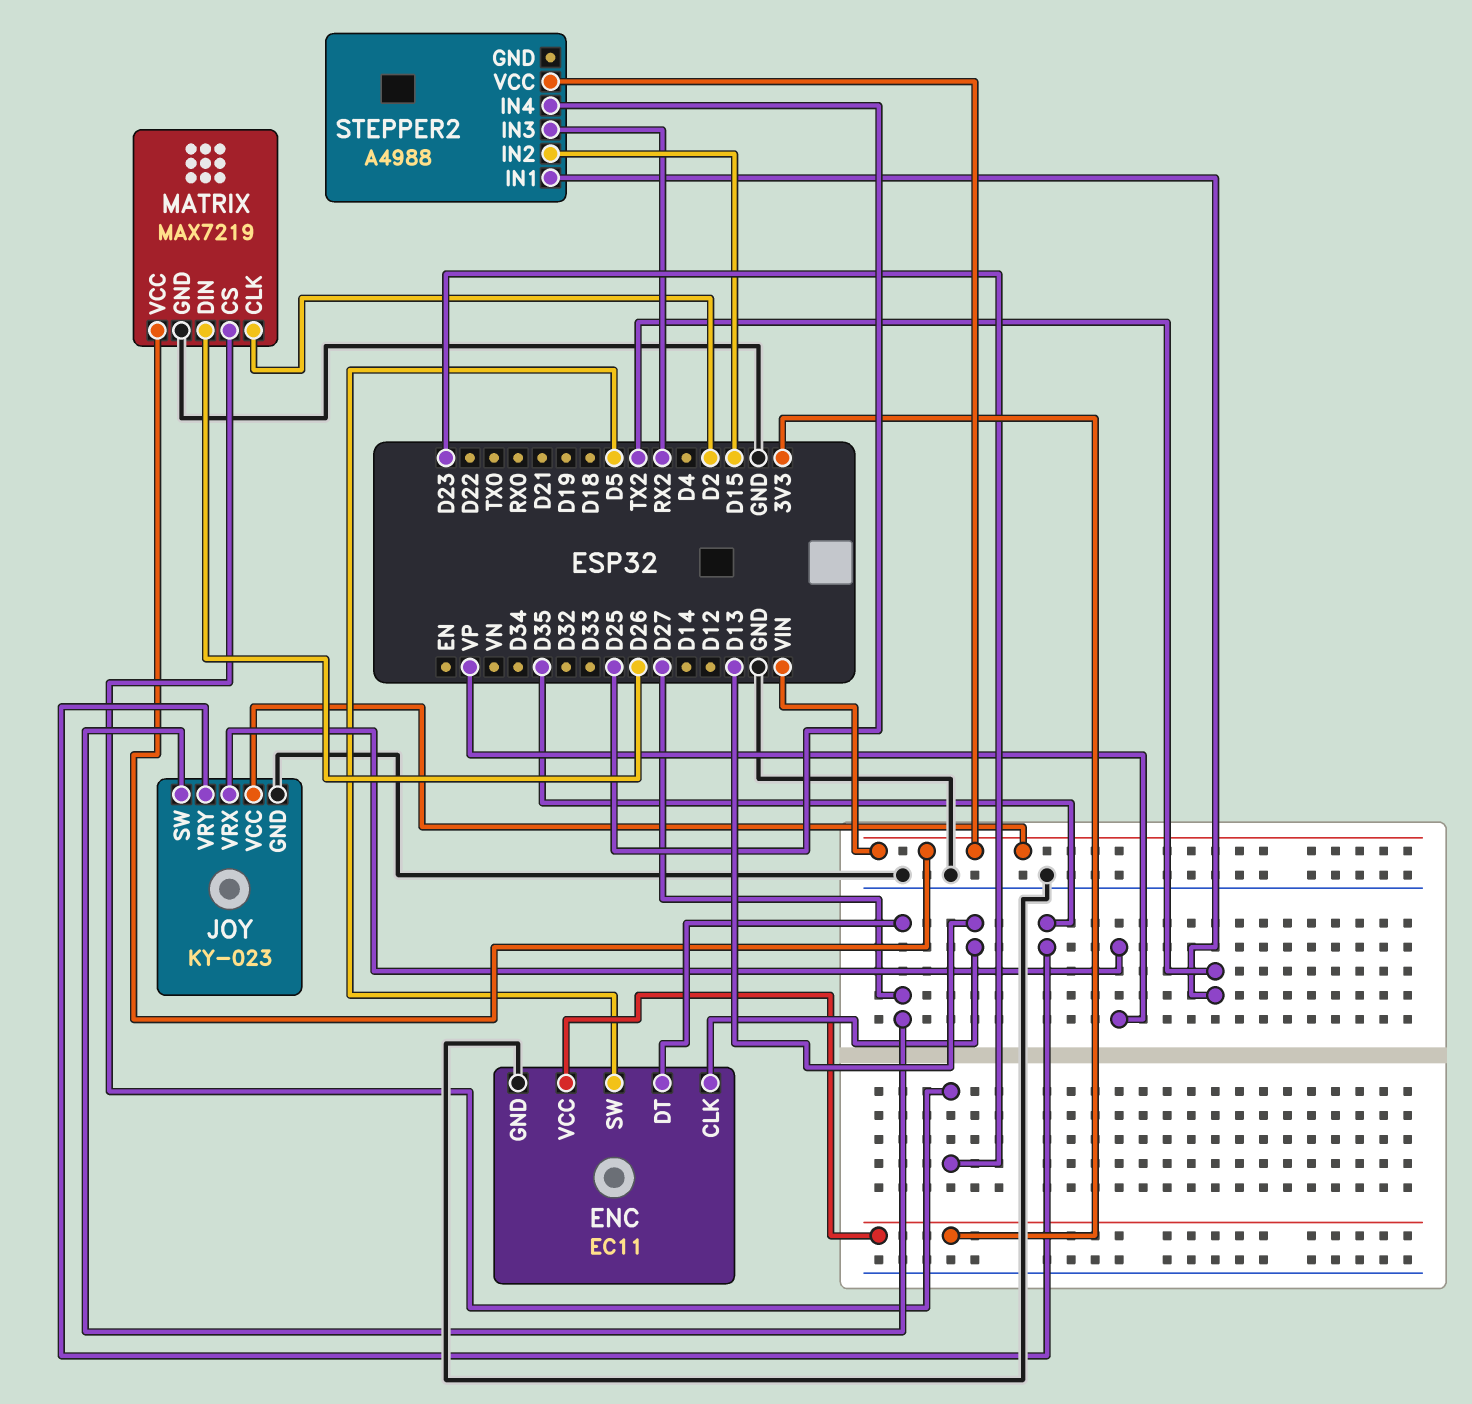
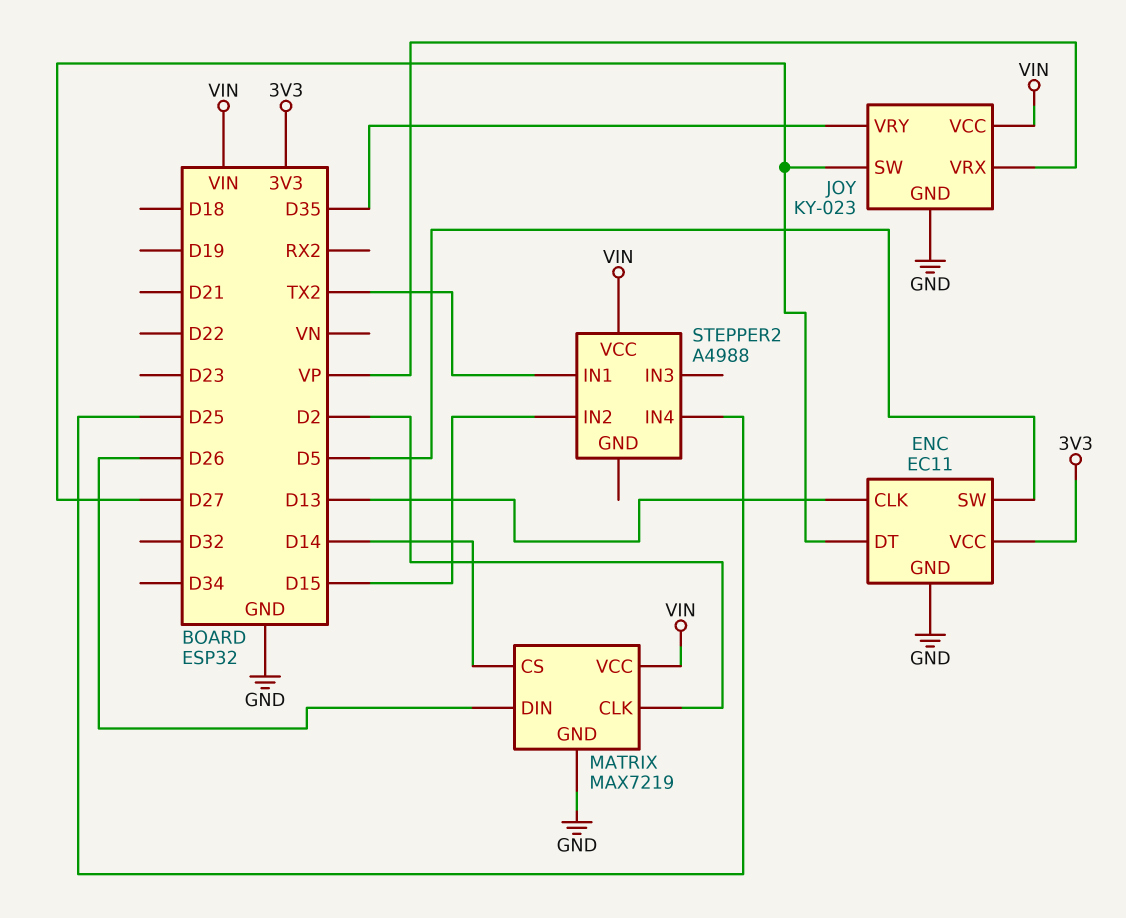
MATRIX pin CS: D23 -> D14
STEPPER2 pin IN3: RX2 -> none

